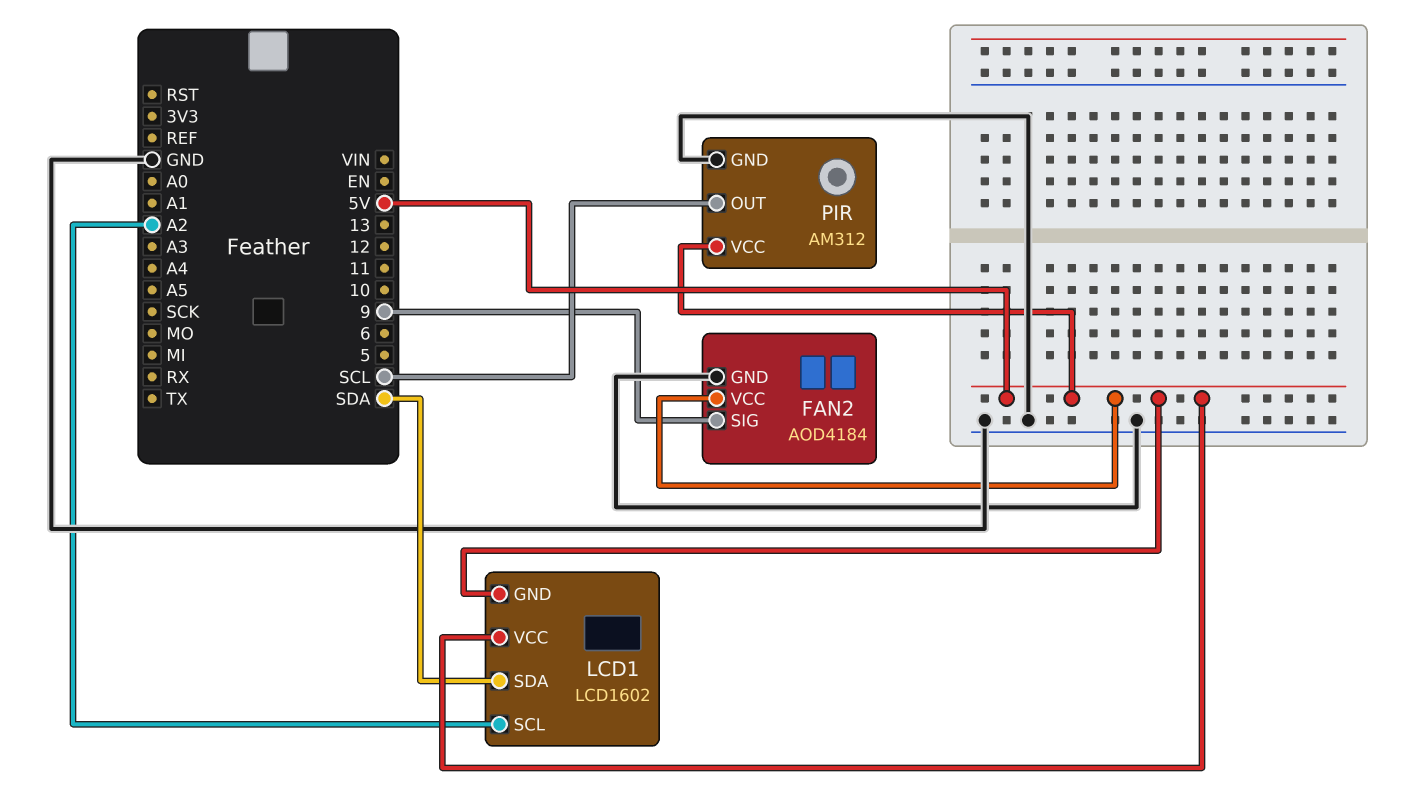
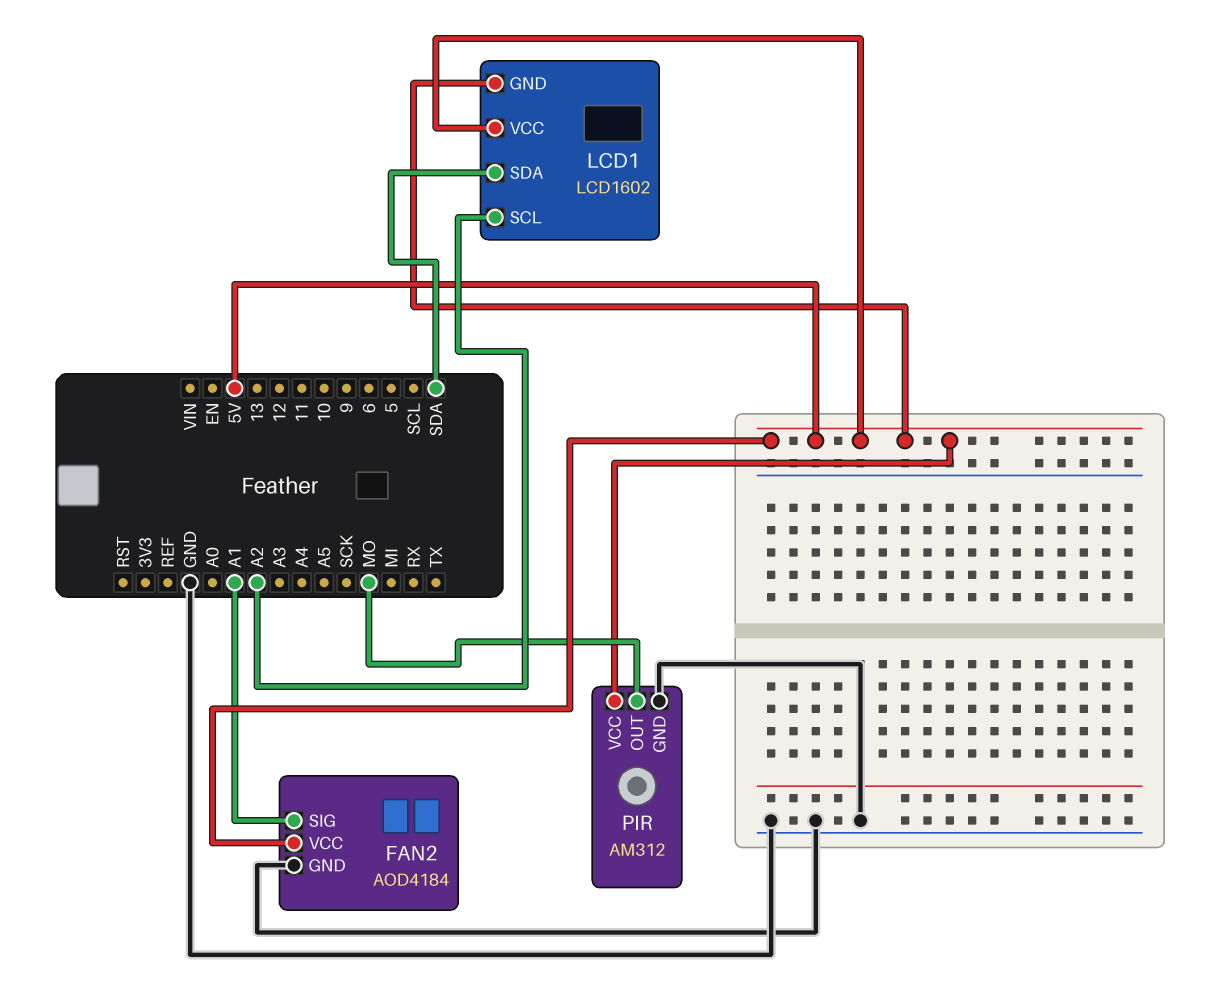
FAN2 pin SIG: 9 -> A1
PIR pin OUT: SCL -> MO

